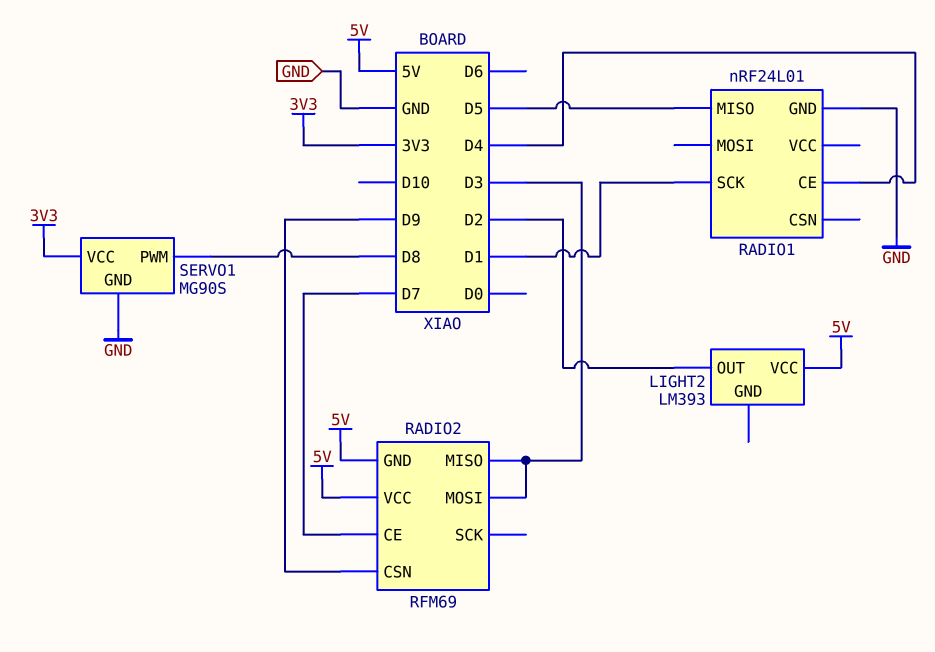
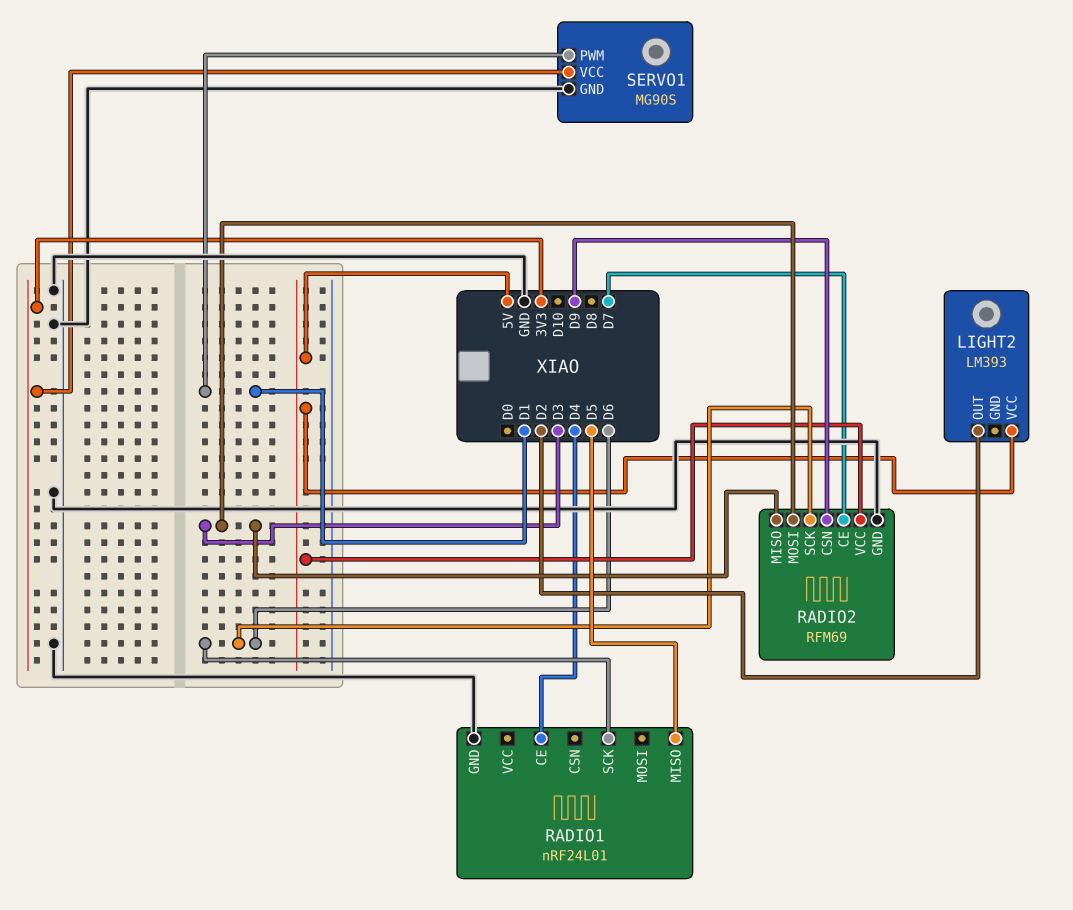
RADIO1 pin SCK: D1 -> D6
RADIO2 pin GND: 5V -> GND
RADIO2 pin SCK: none -> D6
SERVO1 pin PWM: D8 -> D1

